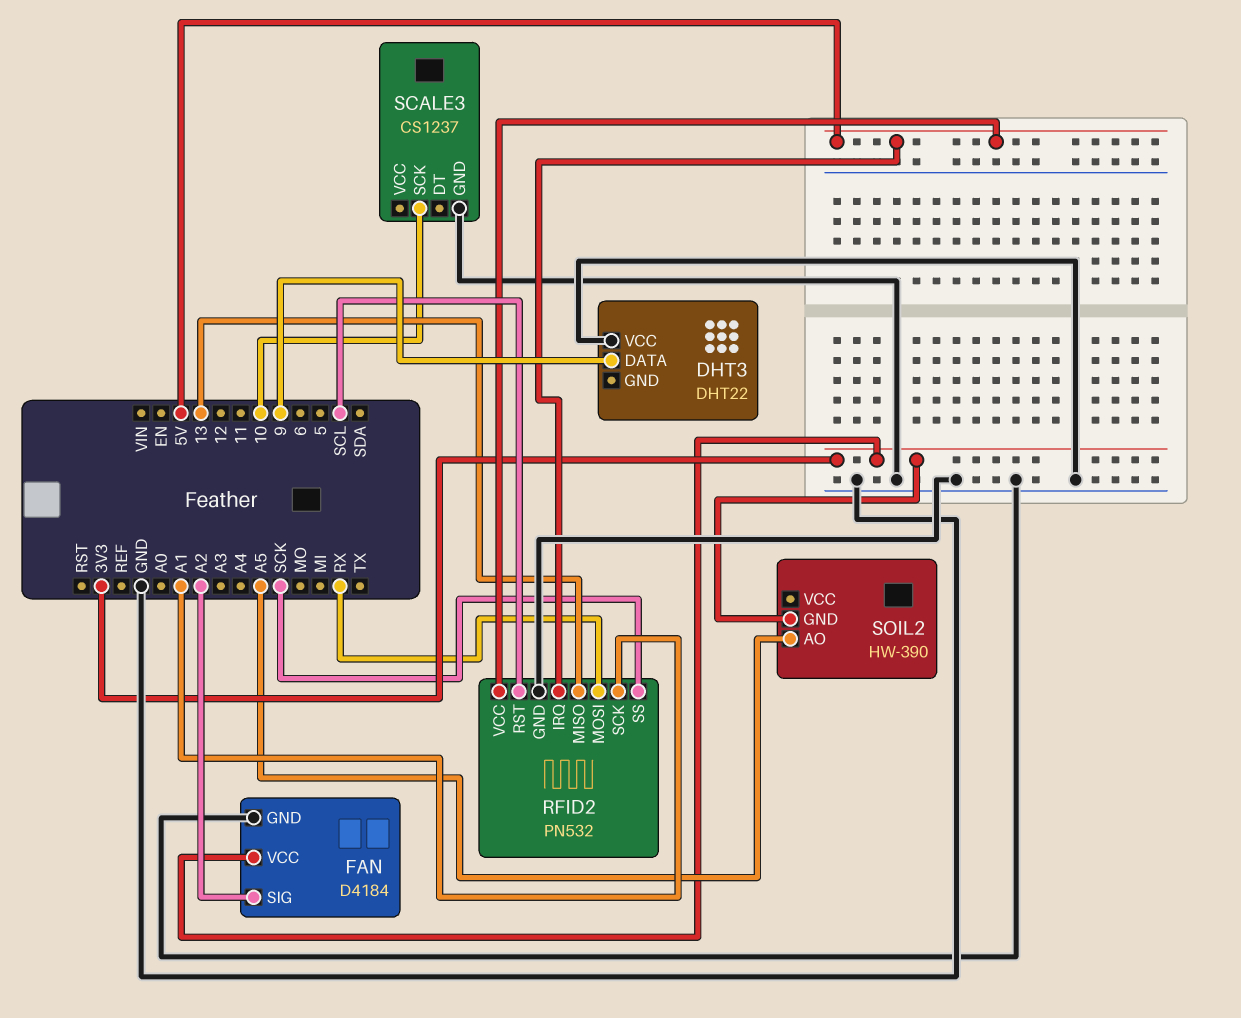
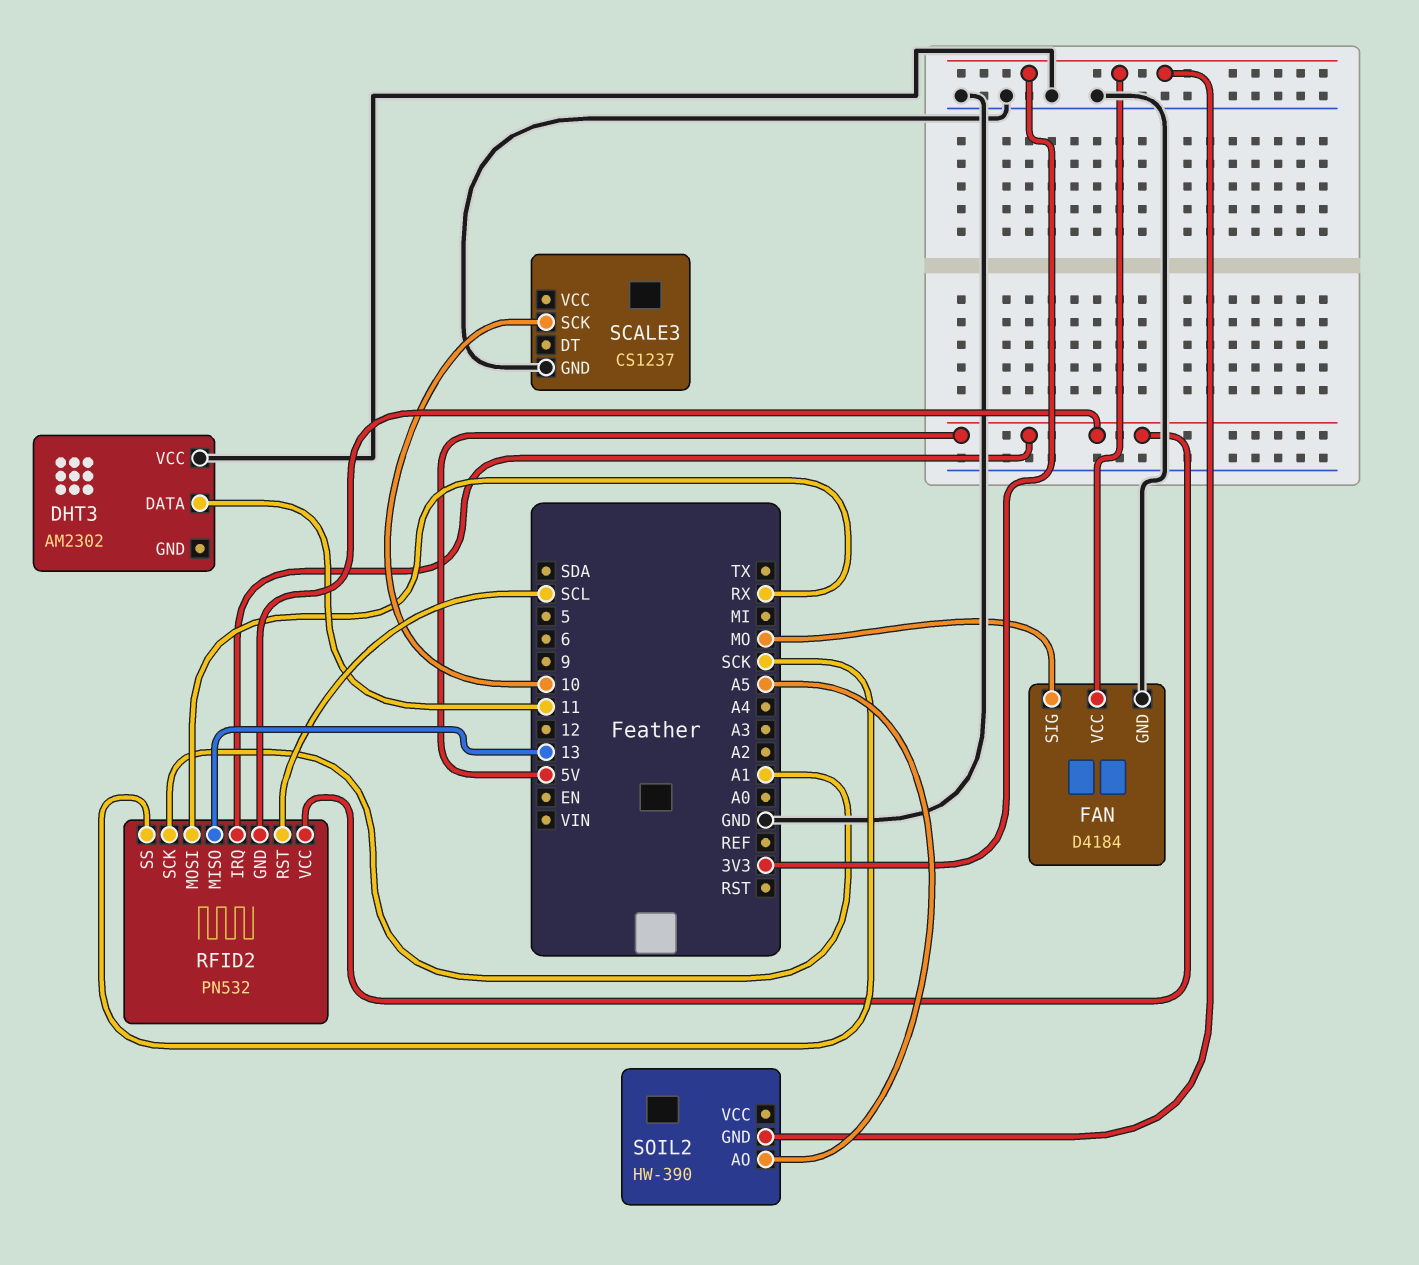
DHT3: DHT22 -> AM2302
DHT3 pin DATA: 9 -> 11
FAN pin SIG: A2 -> MO
RFID2 pin GND: GND -> 5V

